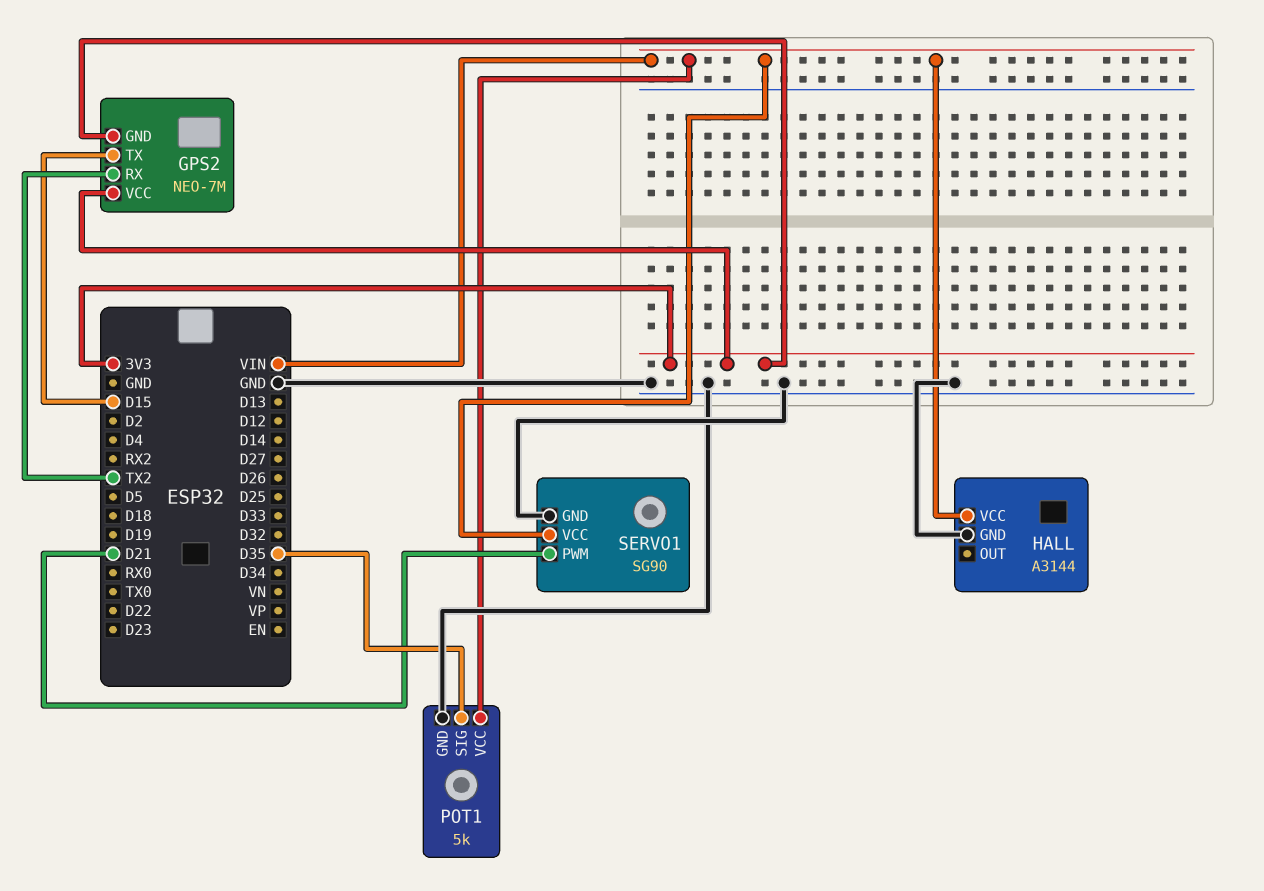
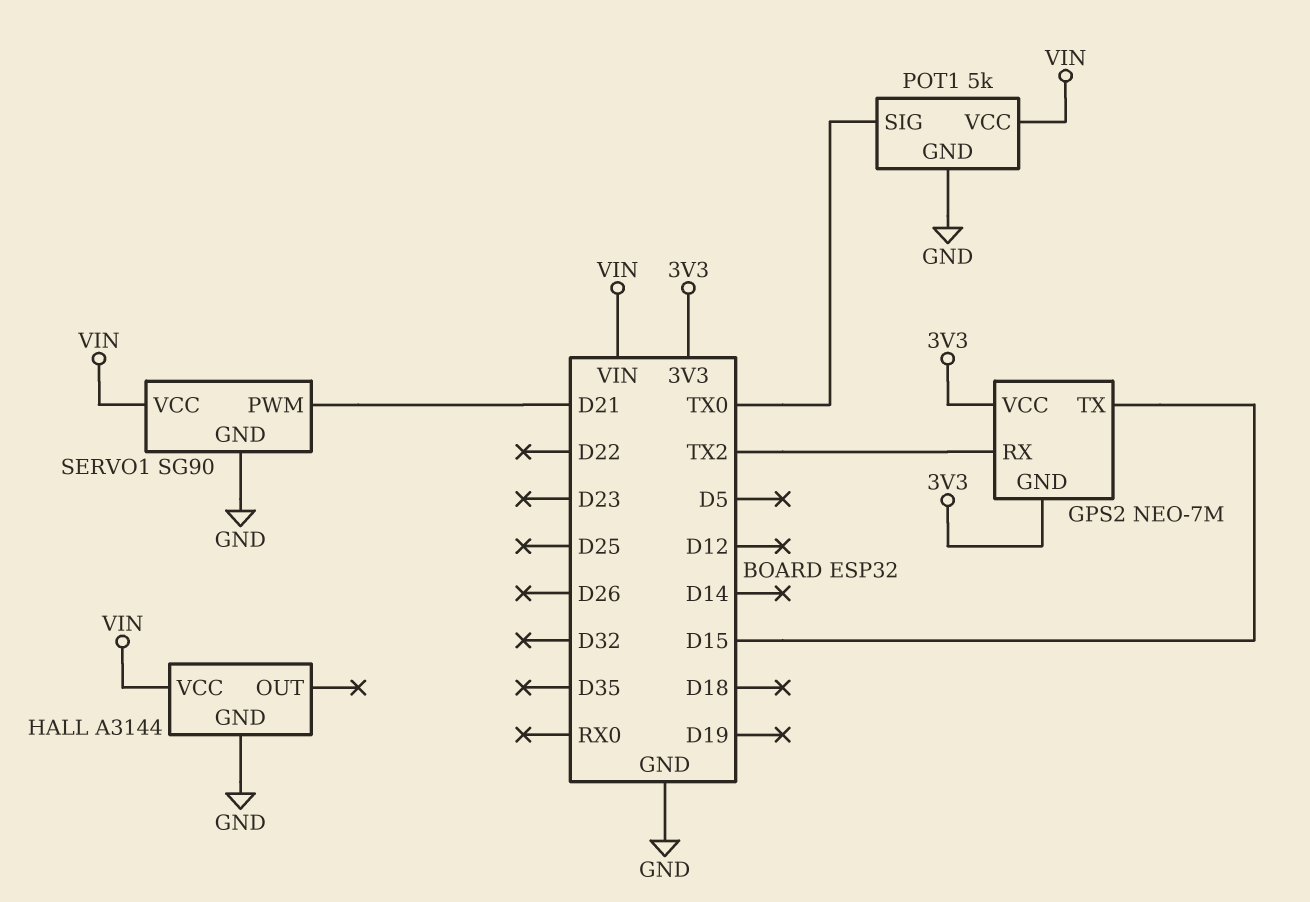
POT1 pin SIG: D35 -> TX0

